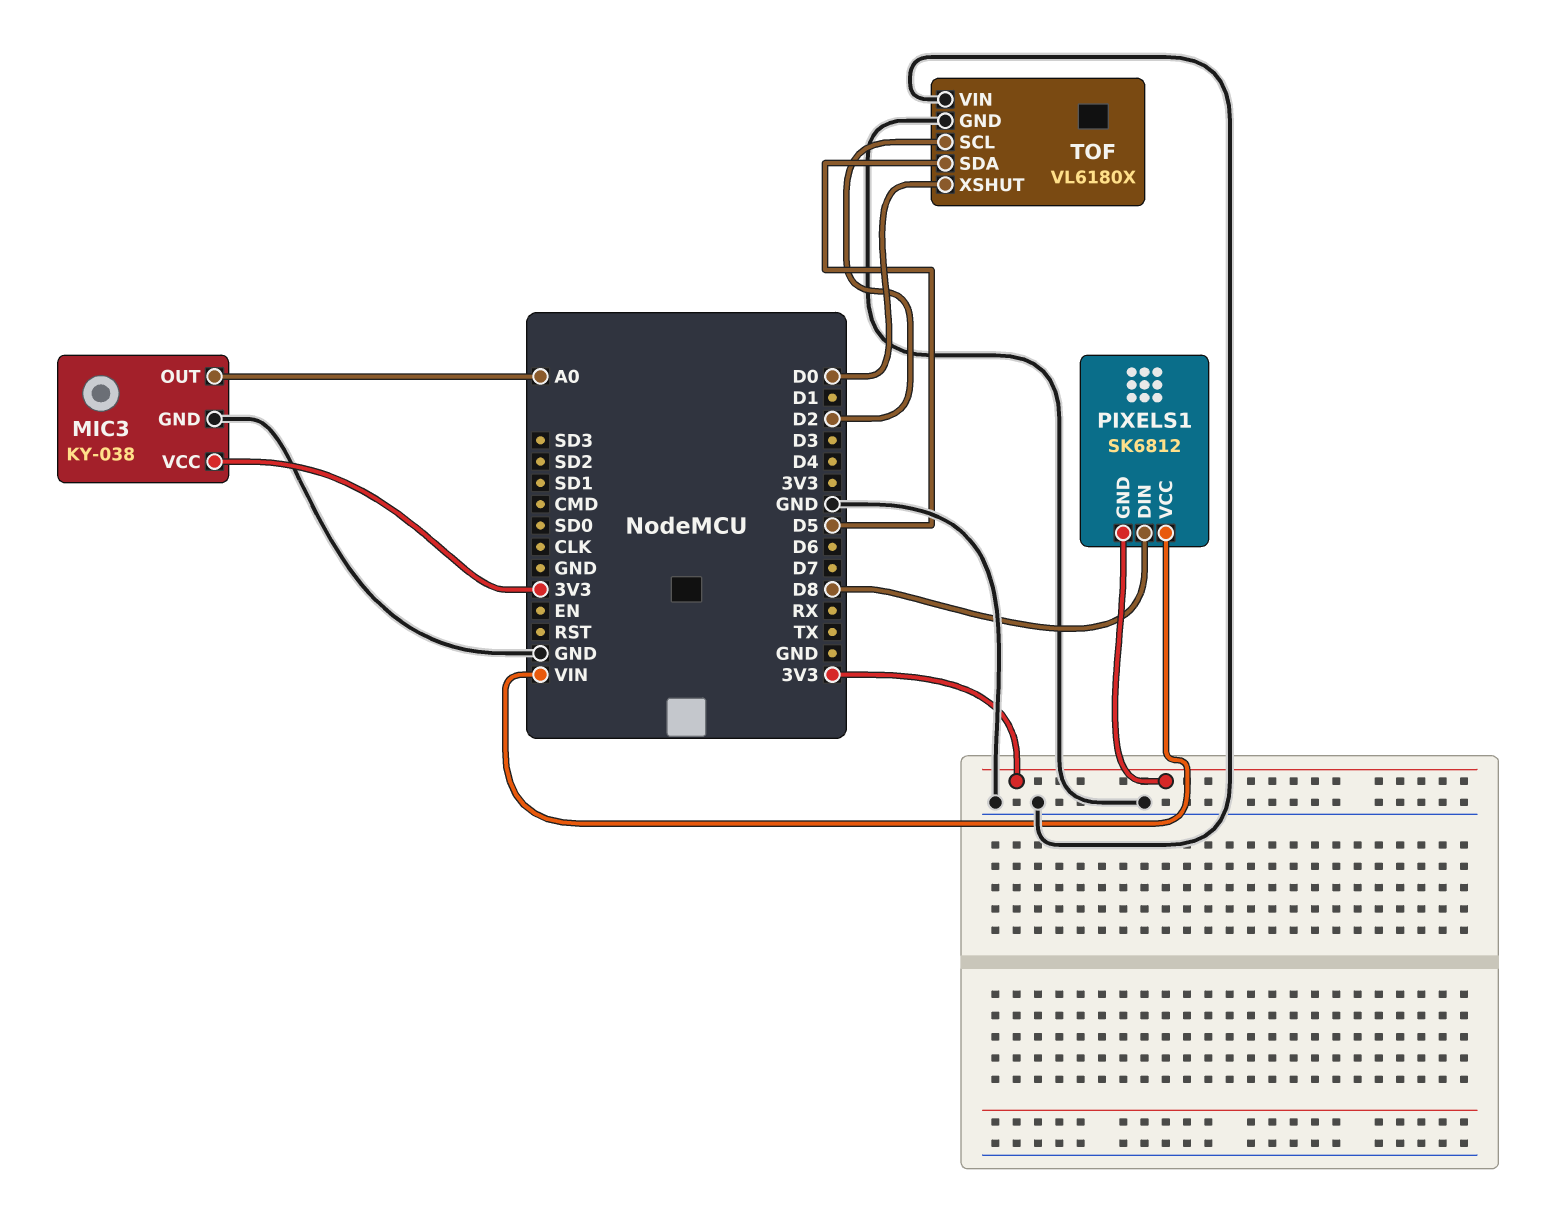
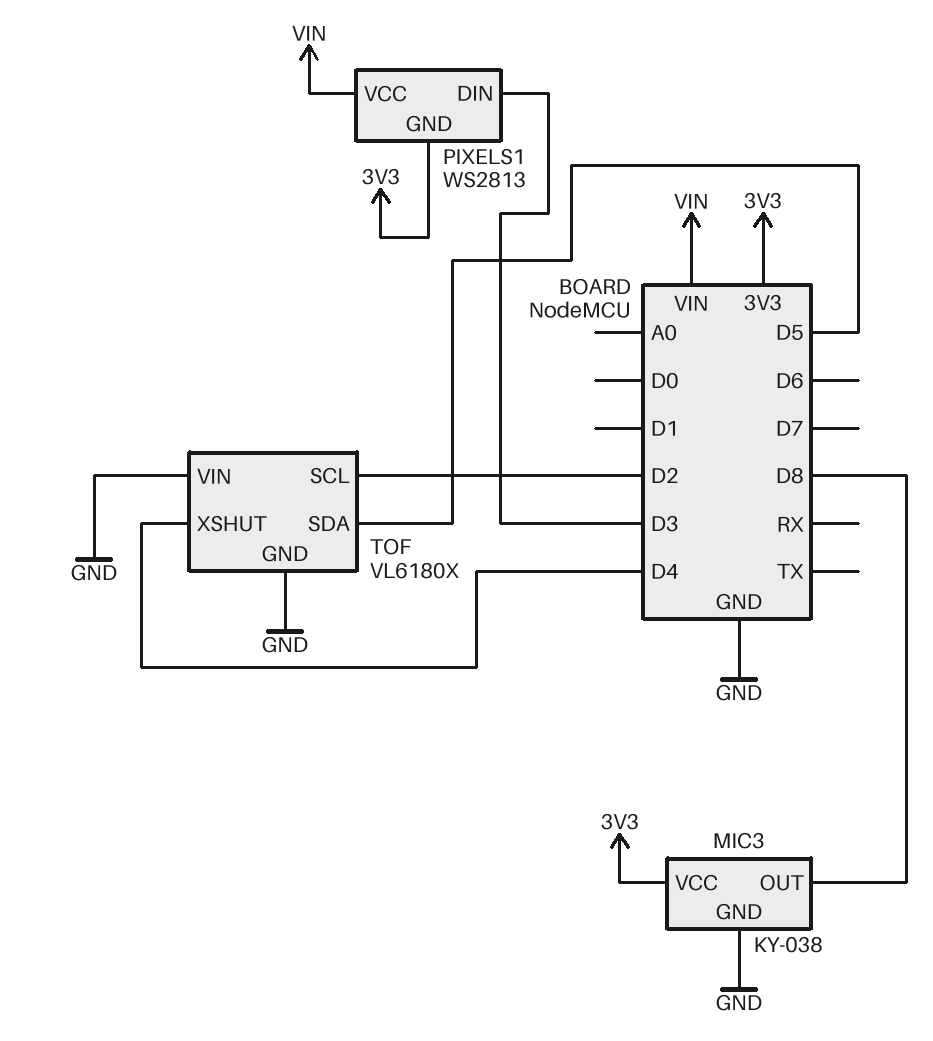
MIC3 pin OUT: A0 -> D8
PIXELS1: SK6812 -> WS2813
PIXELS1 pin DIN: D8 -> D3
TOF pin XSHUT: D0 -> D4

